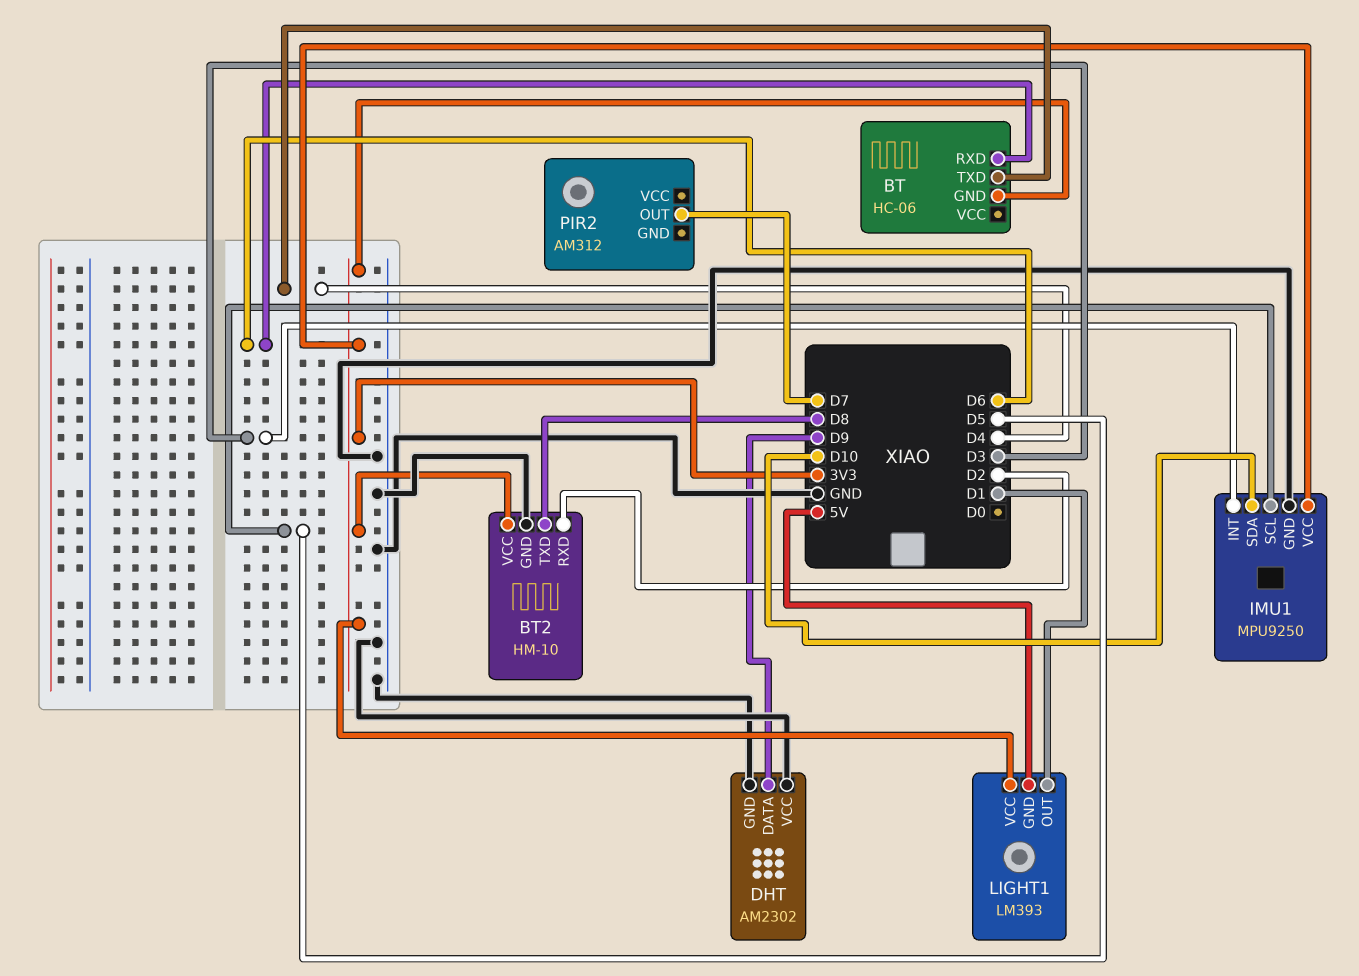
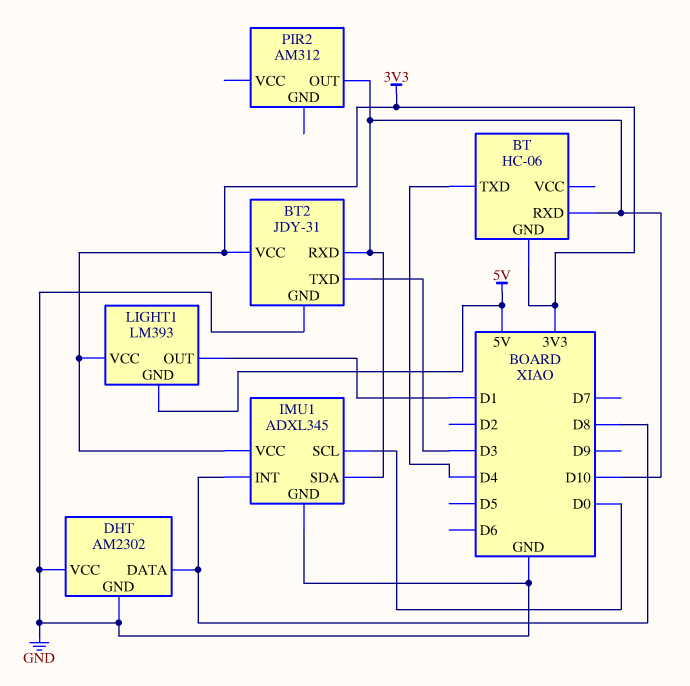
BT pin RXD: D6 -> D10
BT2: HM-10 -> JDY-31
BT2 pin RXD: D2 -> D10
BT2 pin TXD: D8 -> D3
DHT pin DATA: D9 -> D8
IMU1: MPU9250 -> ADXL345
IMU1 pin INT: D3 -> D8
IMU1 pin SCL: D5 -> D0
PIR2 pin OUT: D7 -> D10

